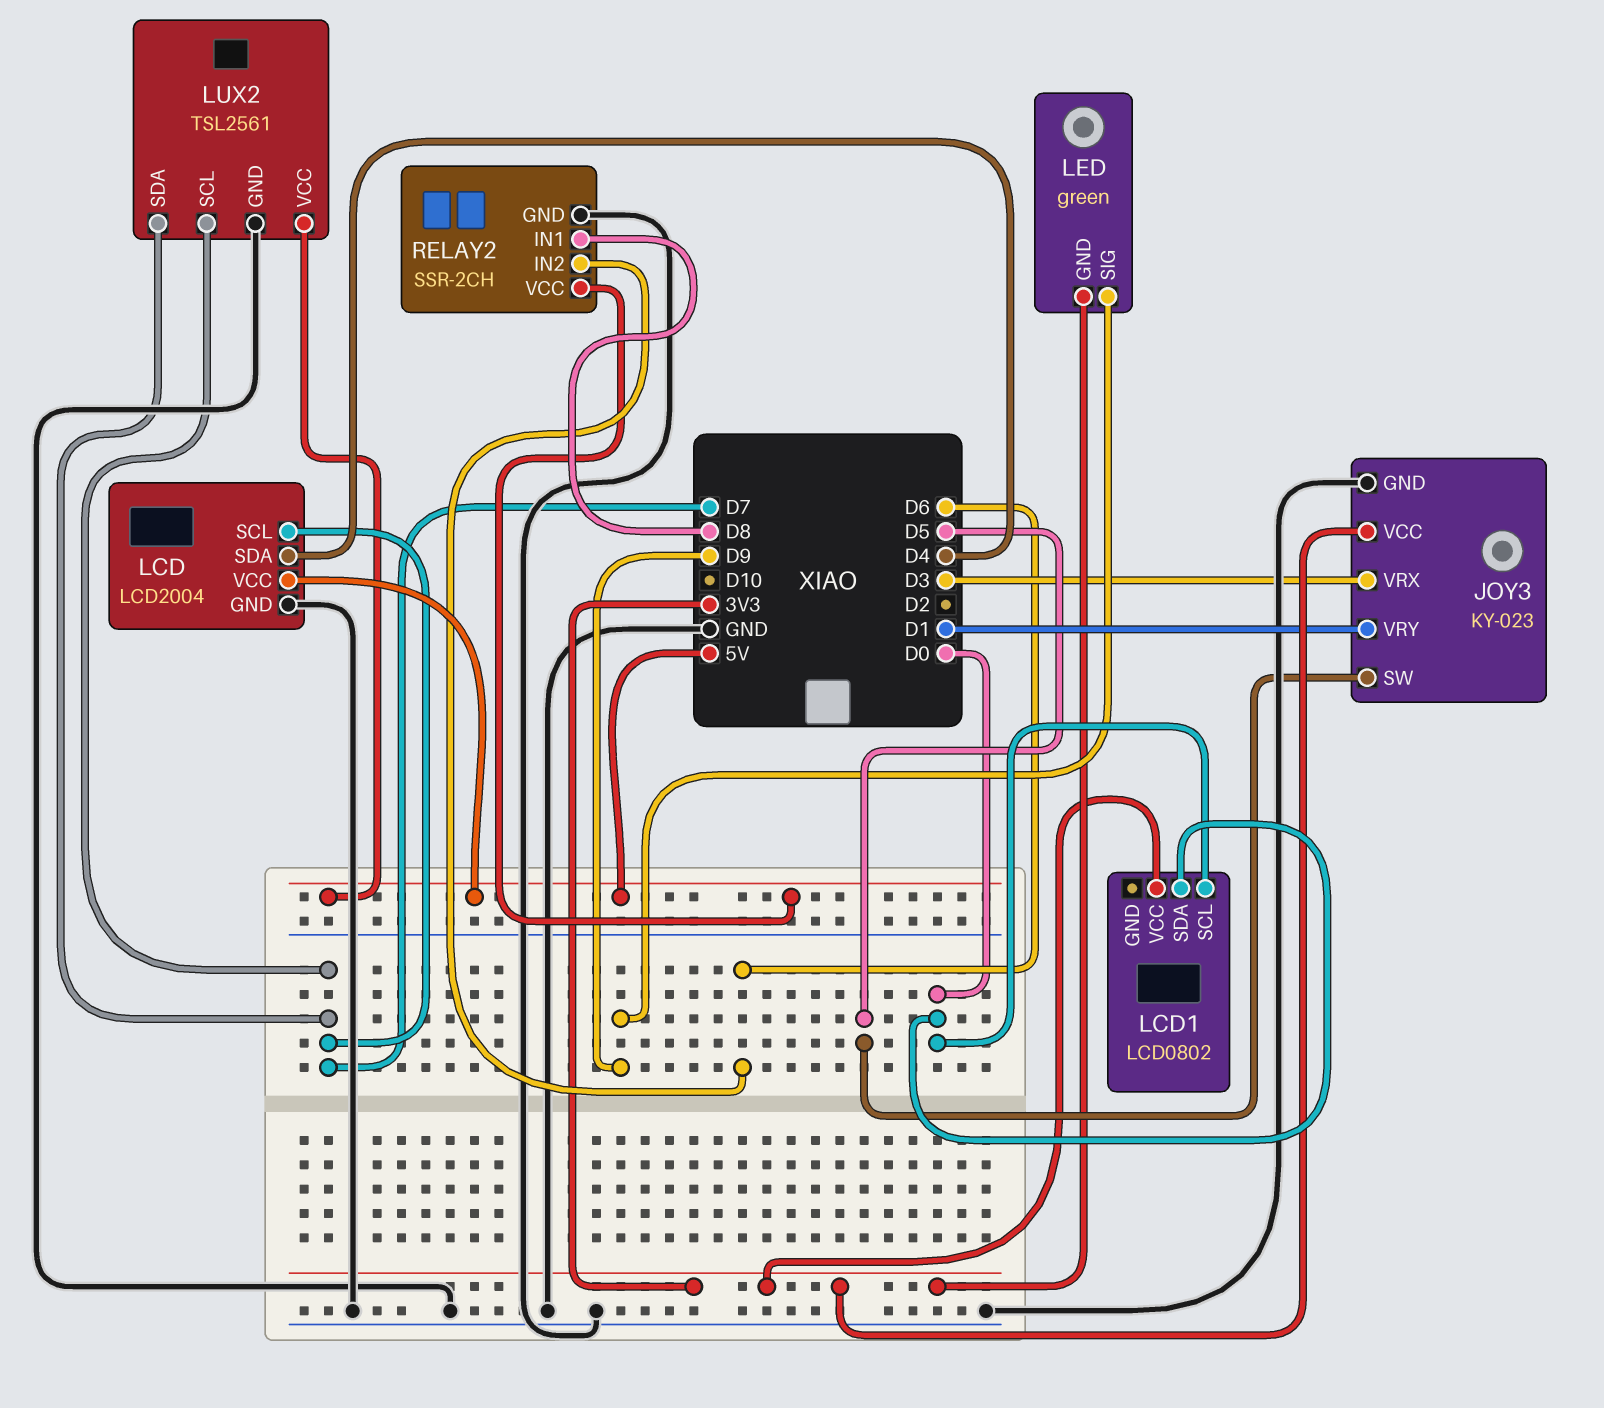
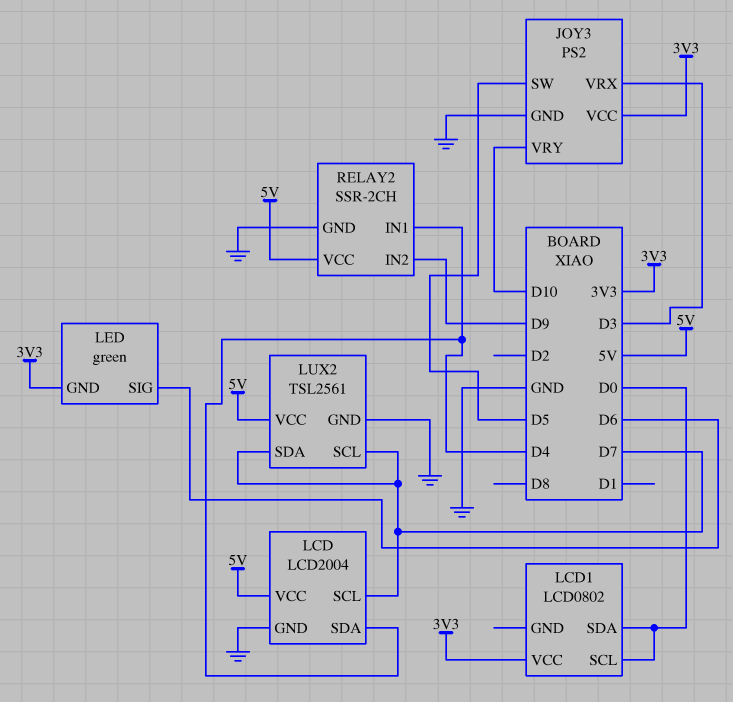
JOY3: KY-023 -> PS2
JOY3 pin VRY: D1 -> D10
LED pin SIG: D9 -> D6
RELAY2 pin IN1: D8 -> D4
RELAY2 pin IN2: D6 -> D9

